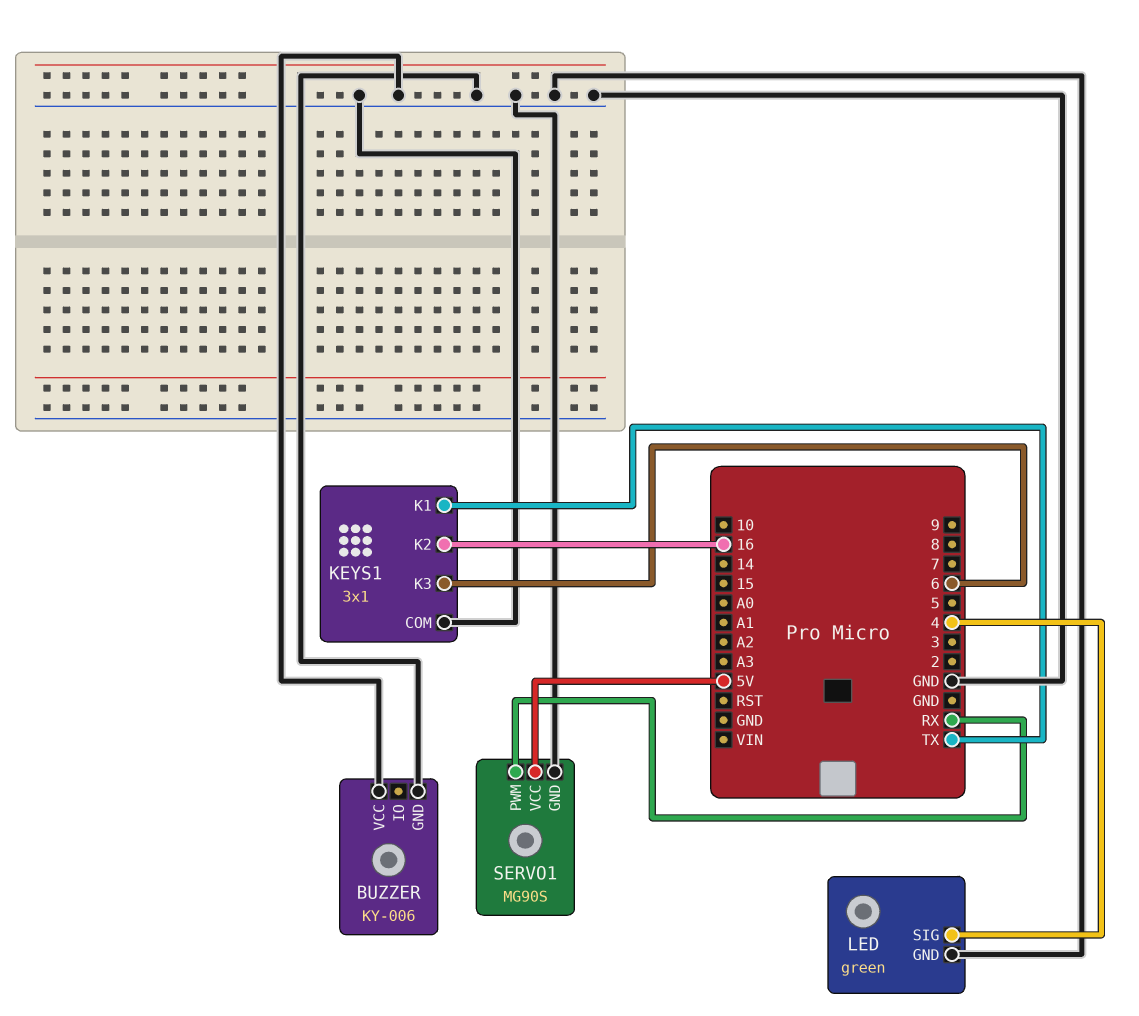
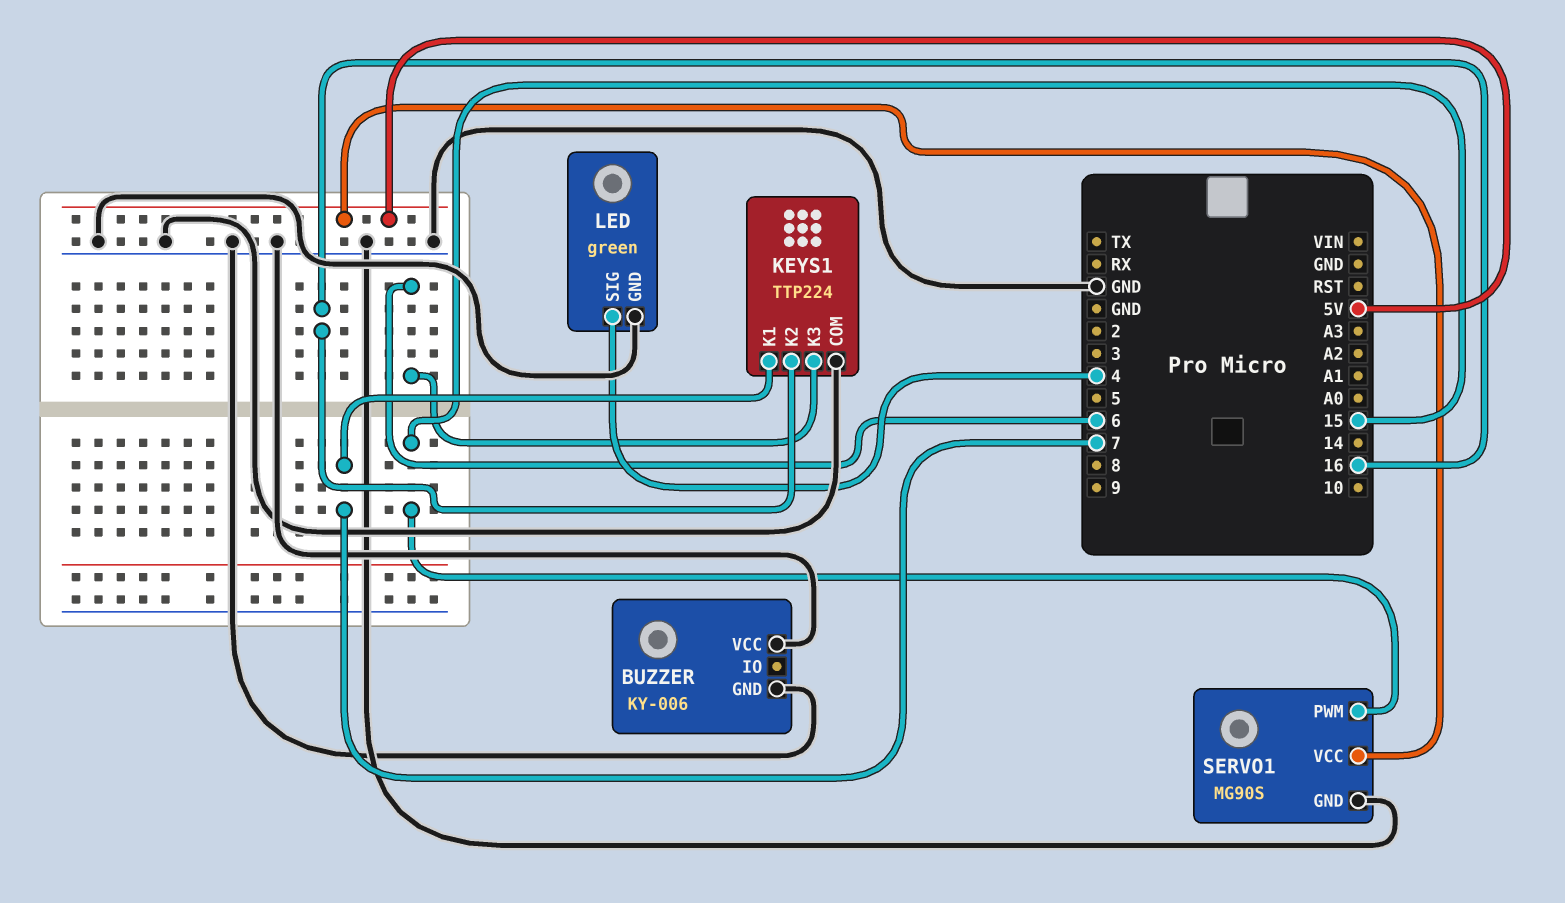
KEYS1: 3x1 -> TTP224
KEYS1 pin K1: TX -> 7
SERVO1 pin PWM: RX -> 15

